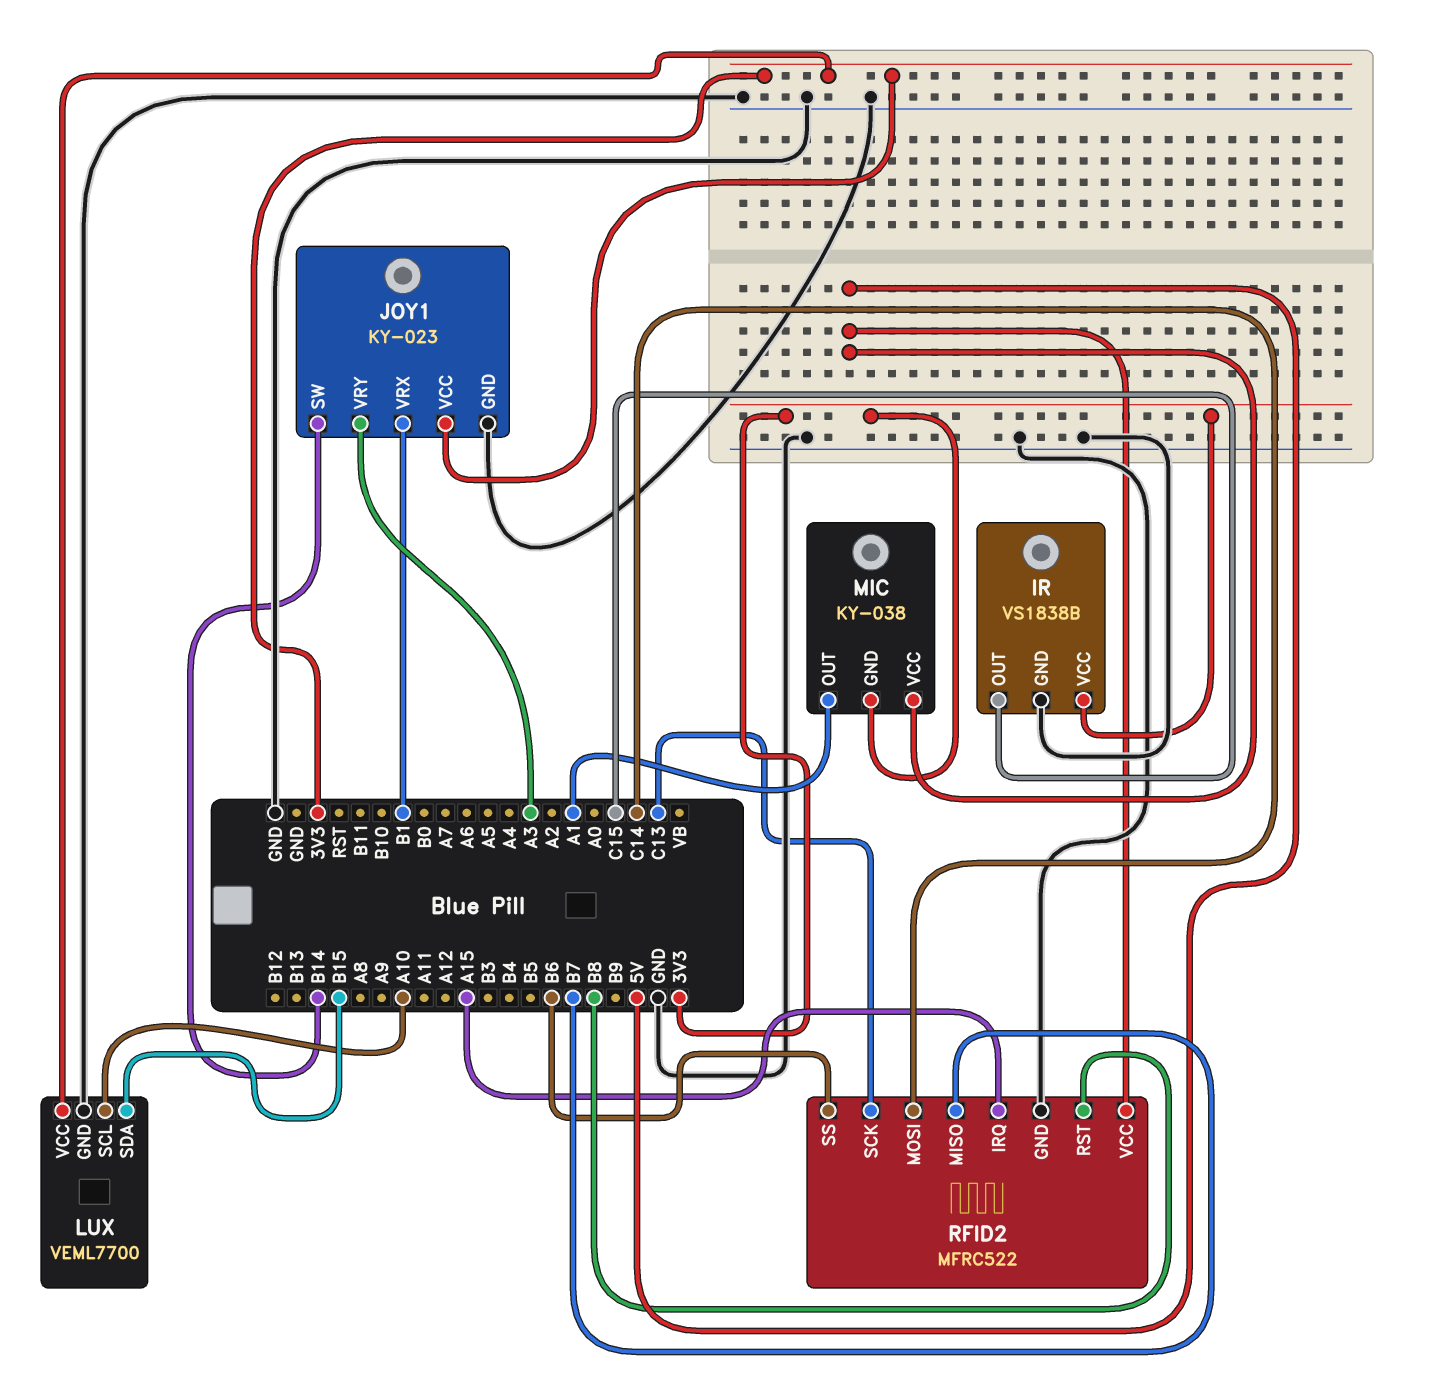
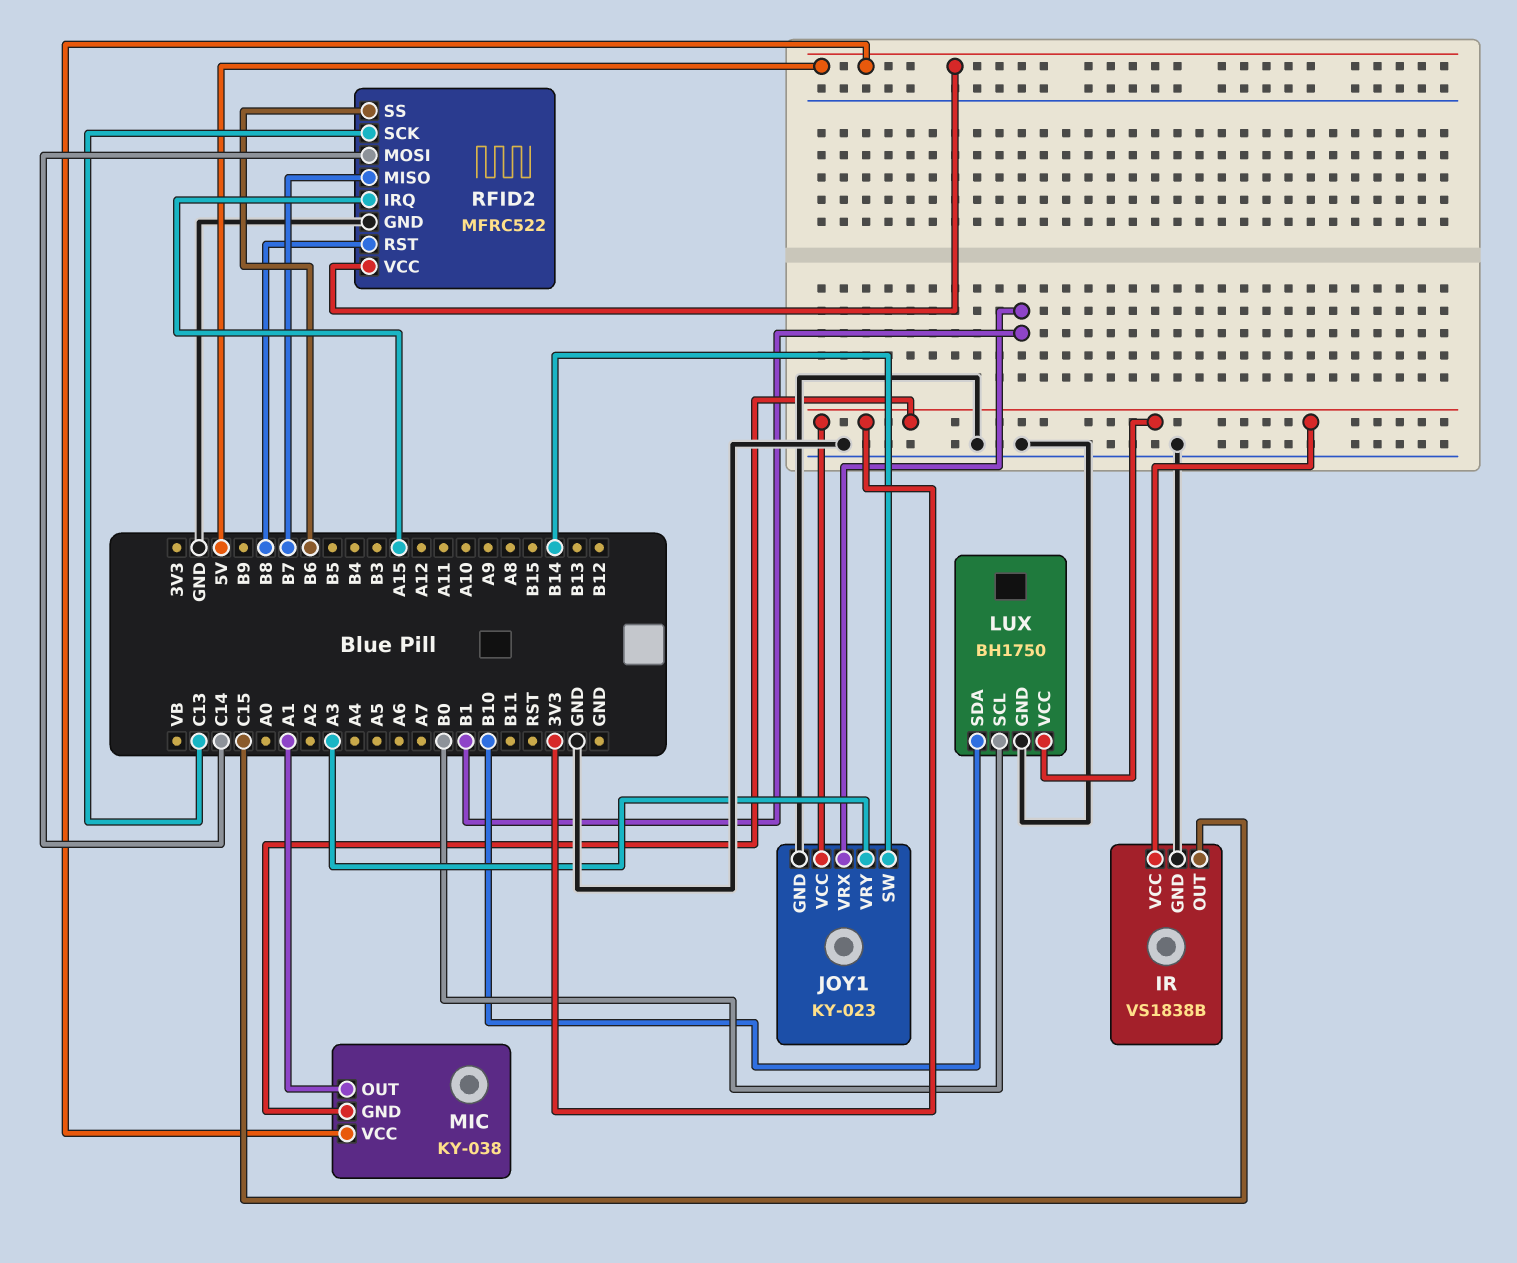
LUX: VEML7700 -> BH1750
LUX pin SCL: A10 -> B0
LUX pin SDA: B15 -> B10

